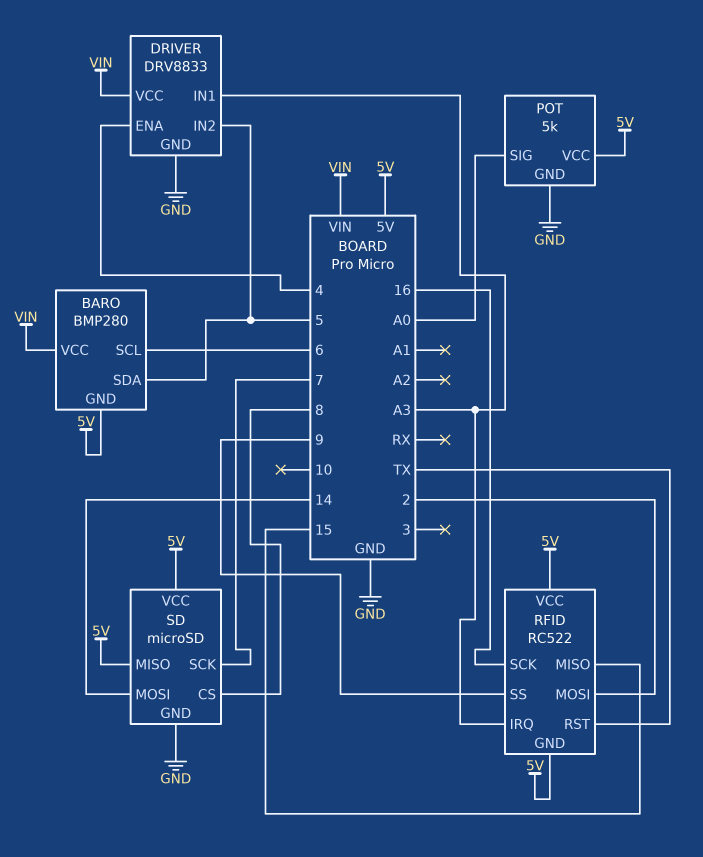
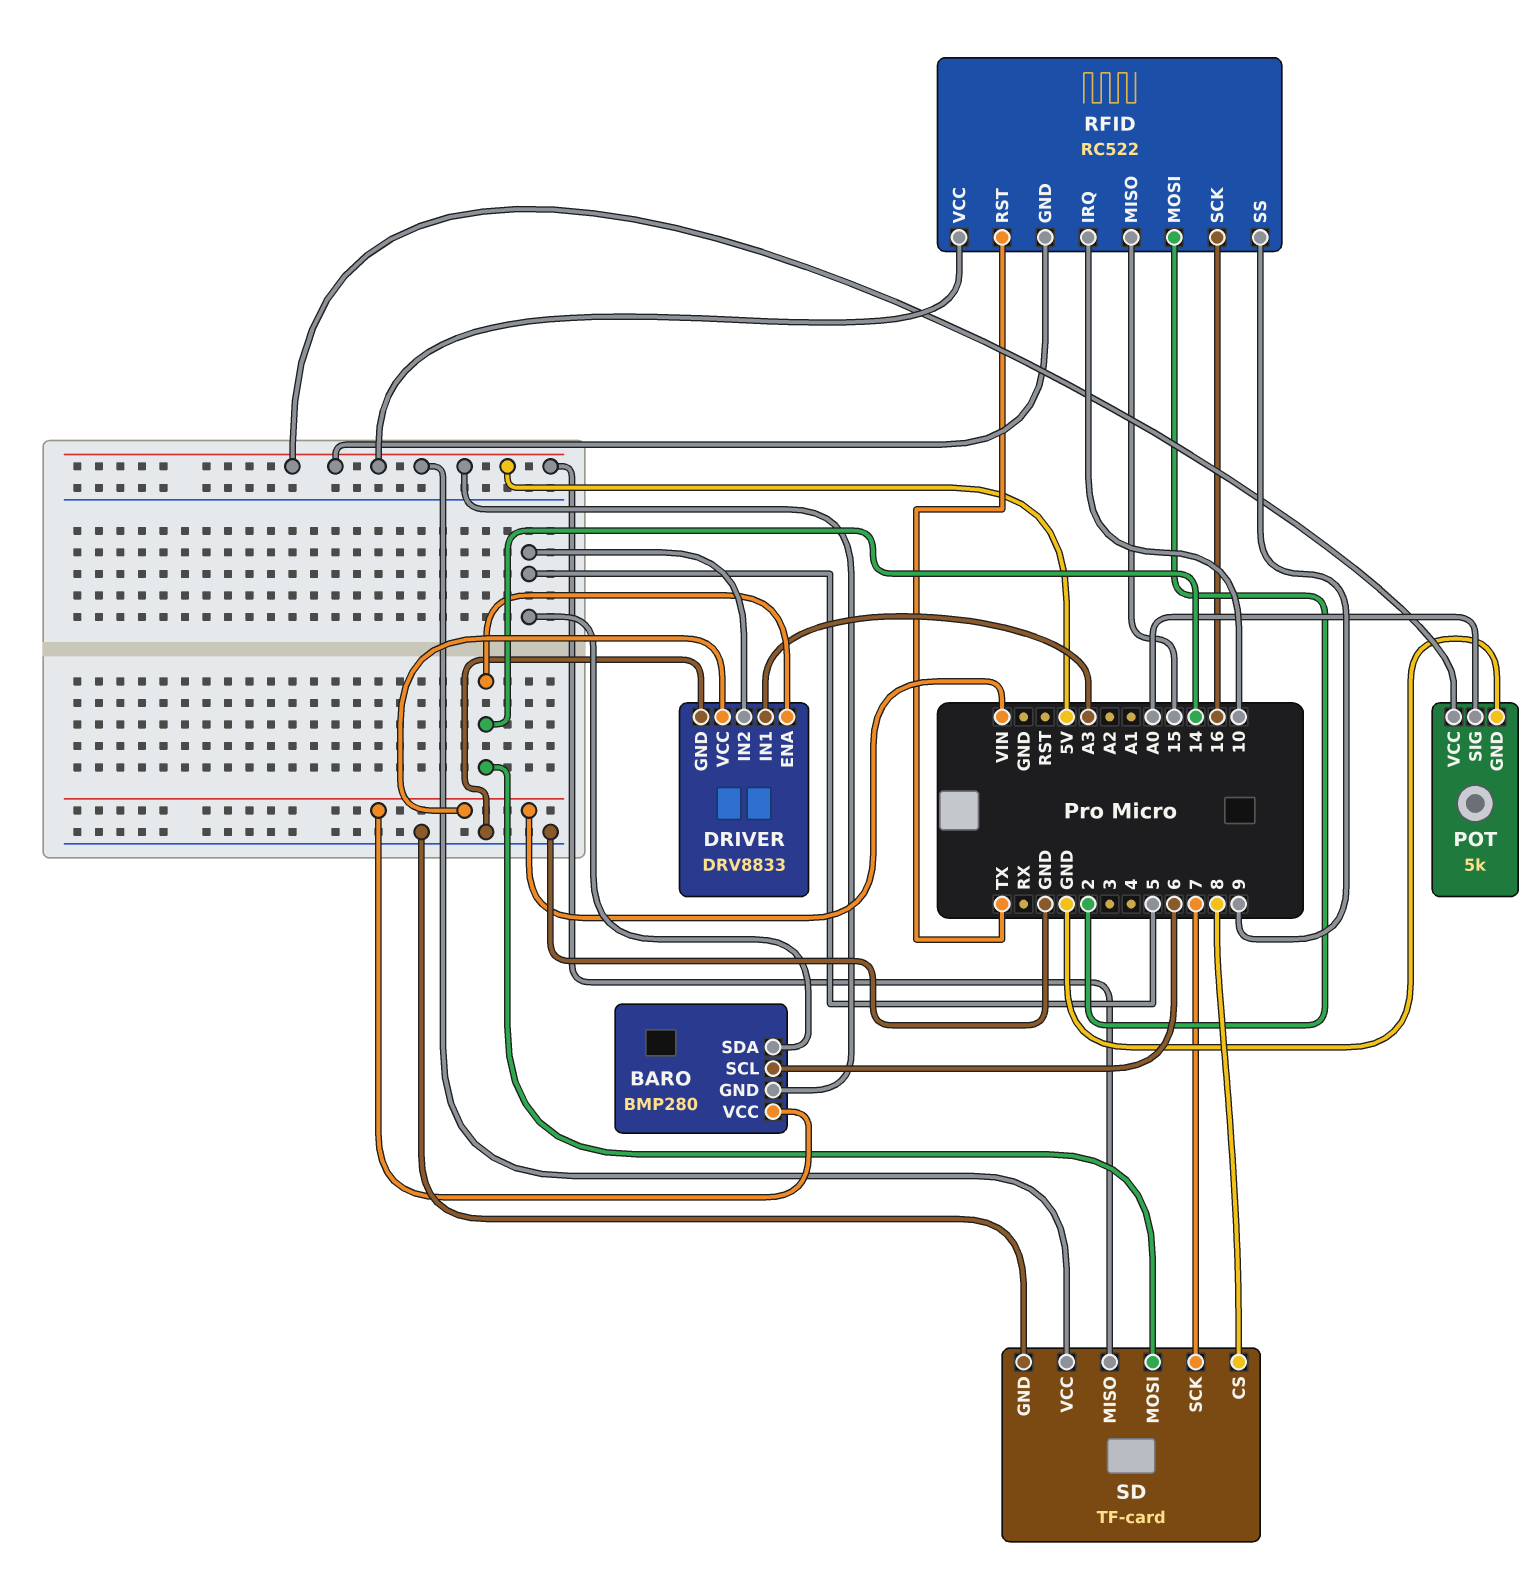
DRIVER pin ENA: 4 -> 14
RFID pin IRQ: A3 -> 10
SD: microSD -> TF-card

